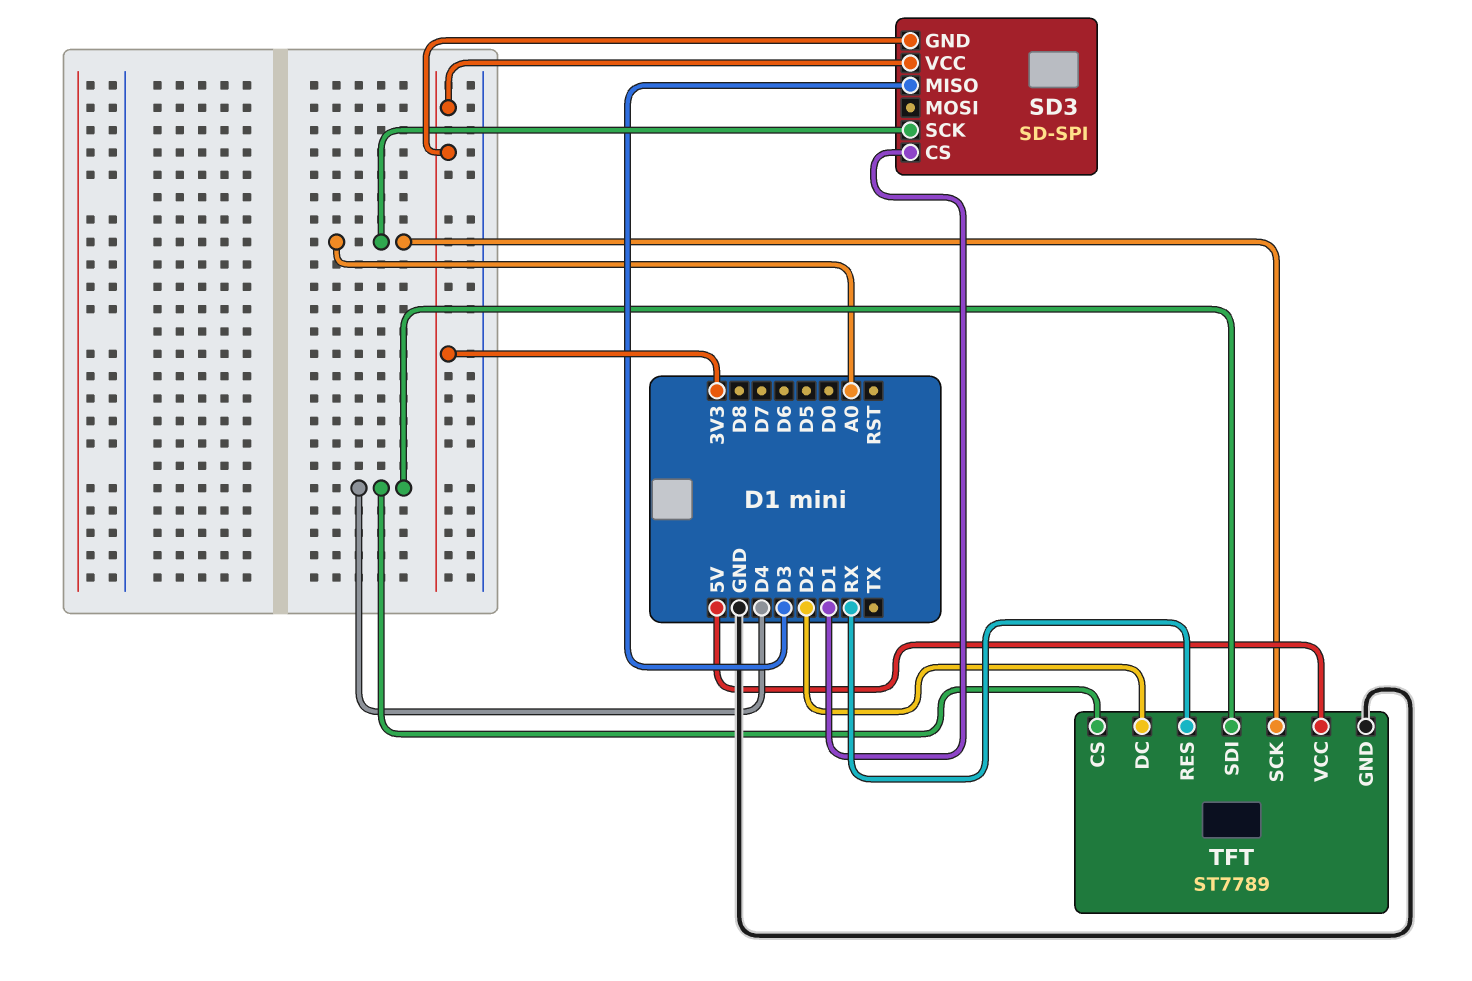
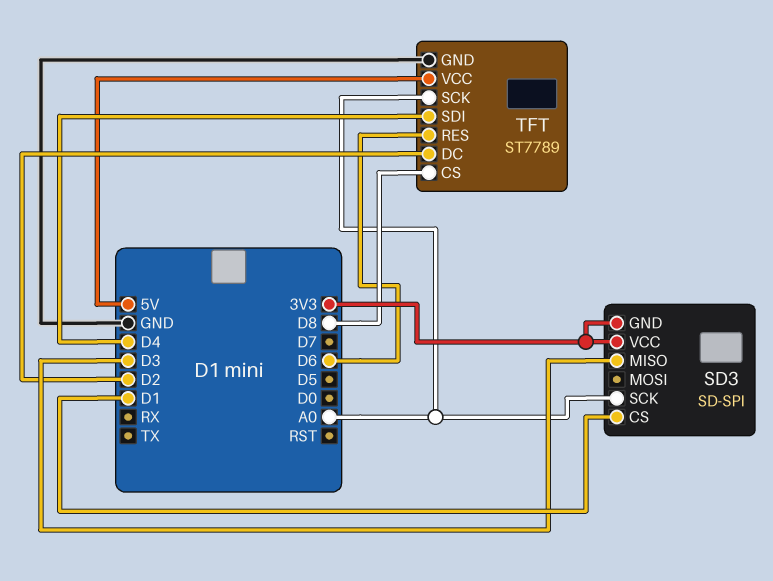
TFT pin CS: D4 -> D8
TFT pin RES: RX -> D6

